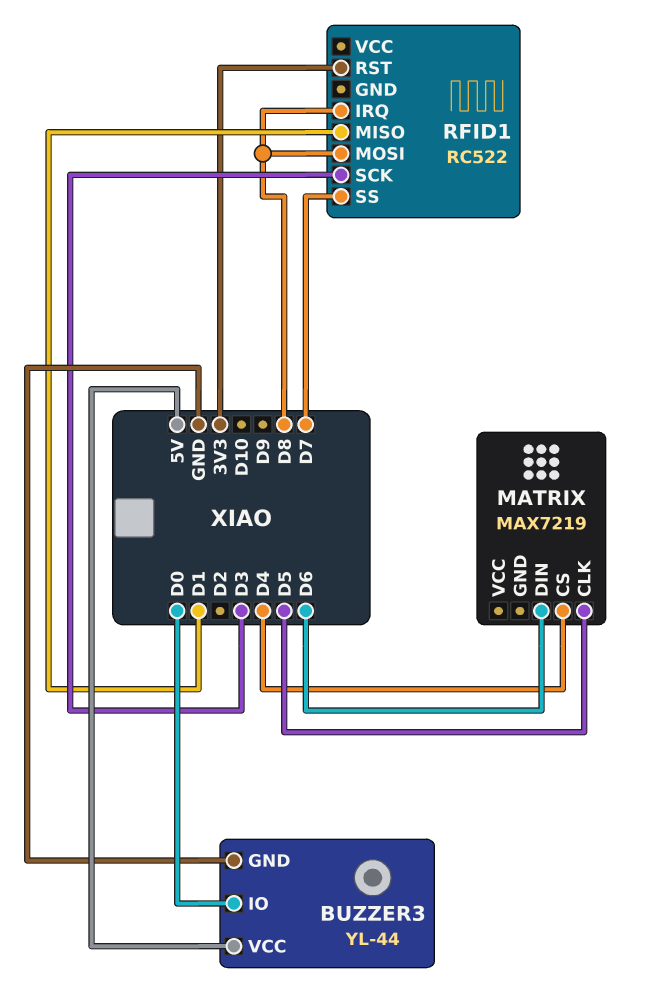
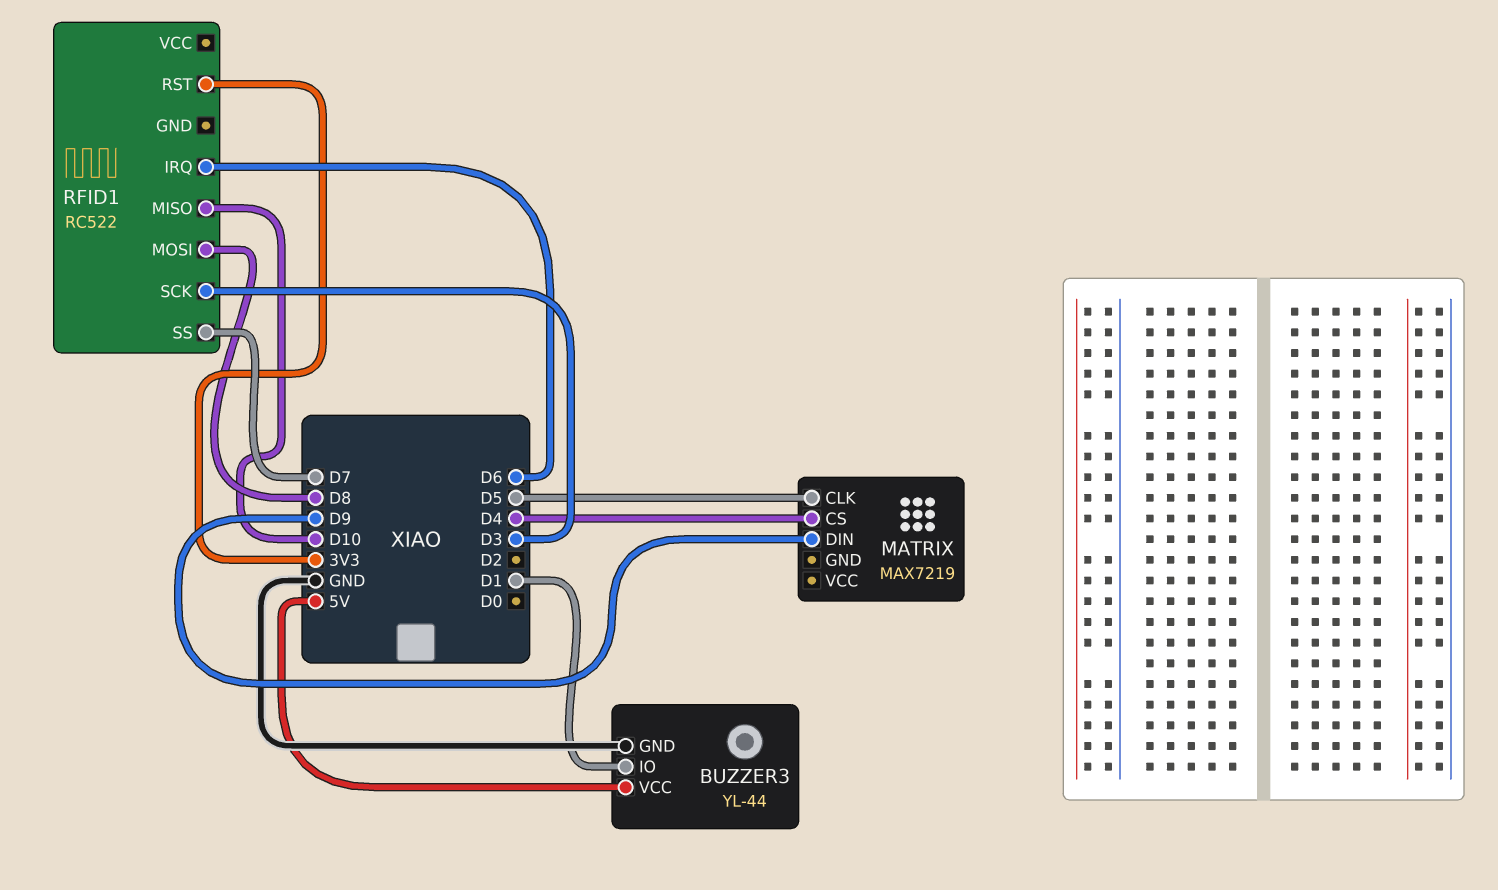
BUZZER3 pin IO: D0 -> D1
MATRIX pin DIN: D6 -> D9
RFID1 pin IRQ: D8 -> D6
RFID1 pin MISO: D1 -> D10

